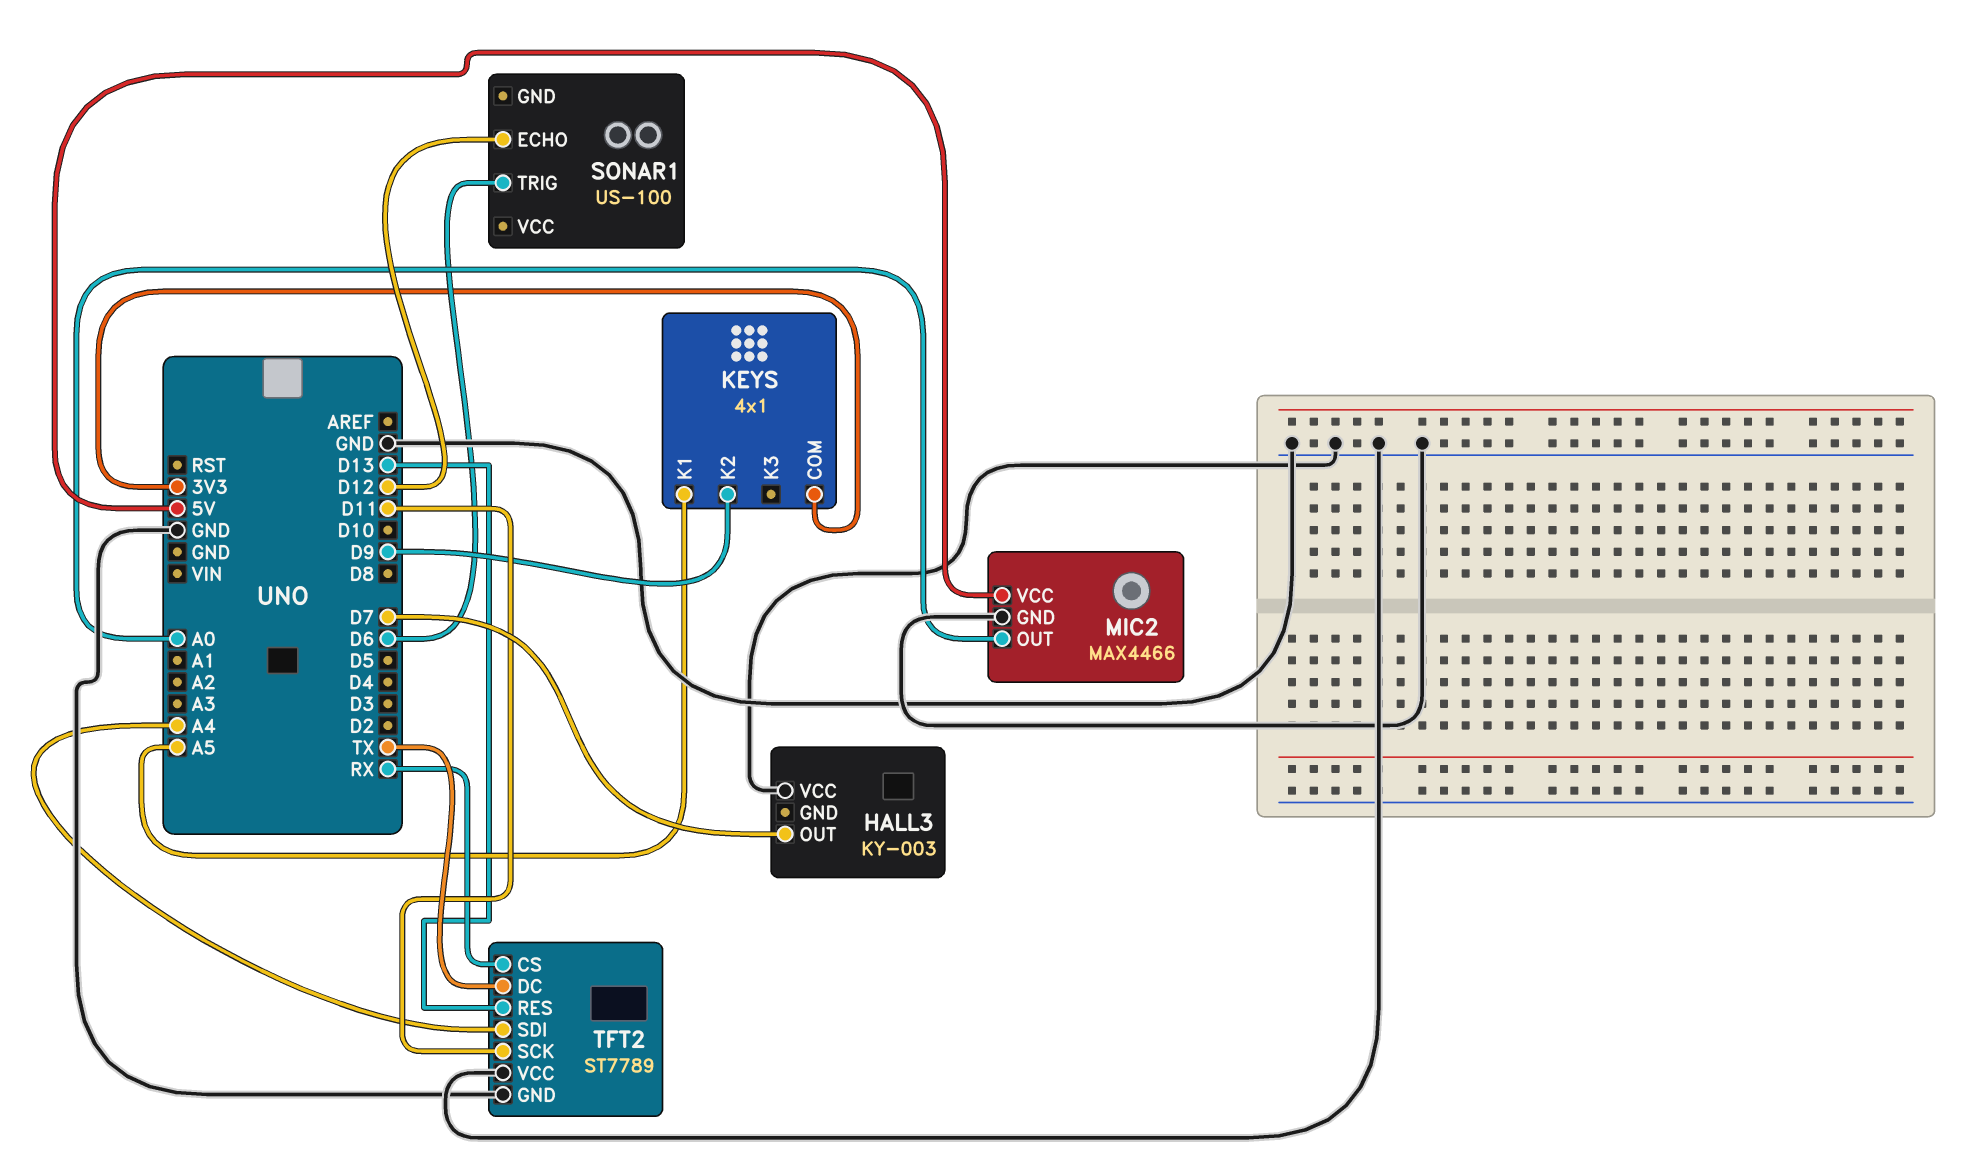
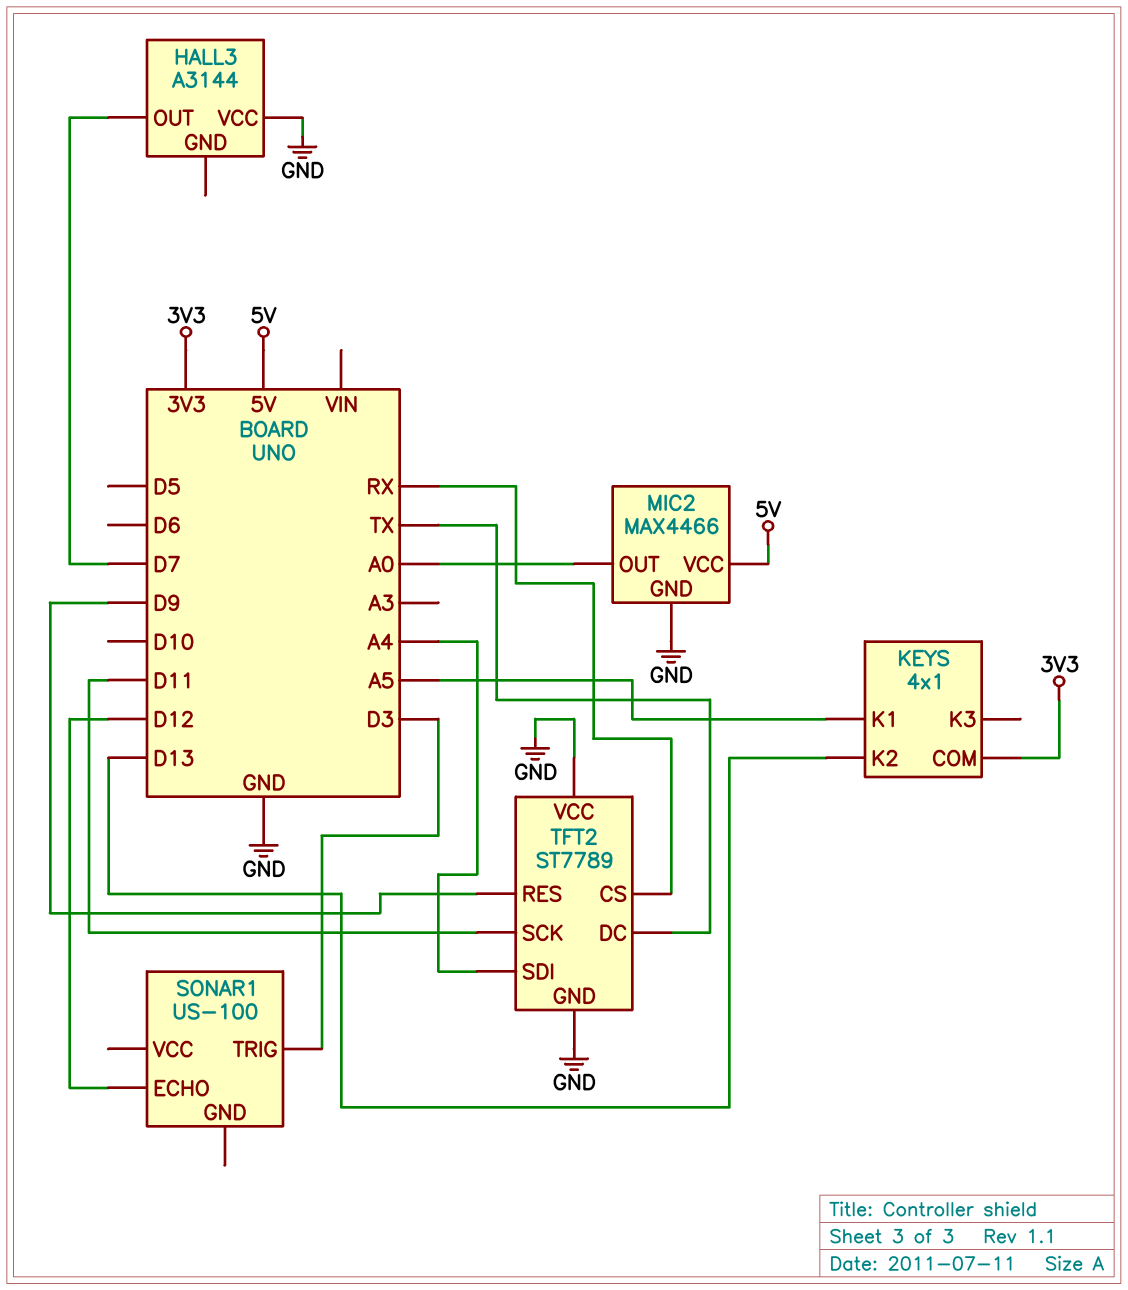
HALL3: KY-003 -> A3144
KEYS pin K2: D9 -> D13
SONAR1 pin TRIG: D6 -> D3
TFT2 pin RES: D13 -> D9

